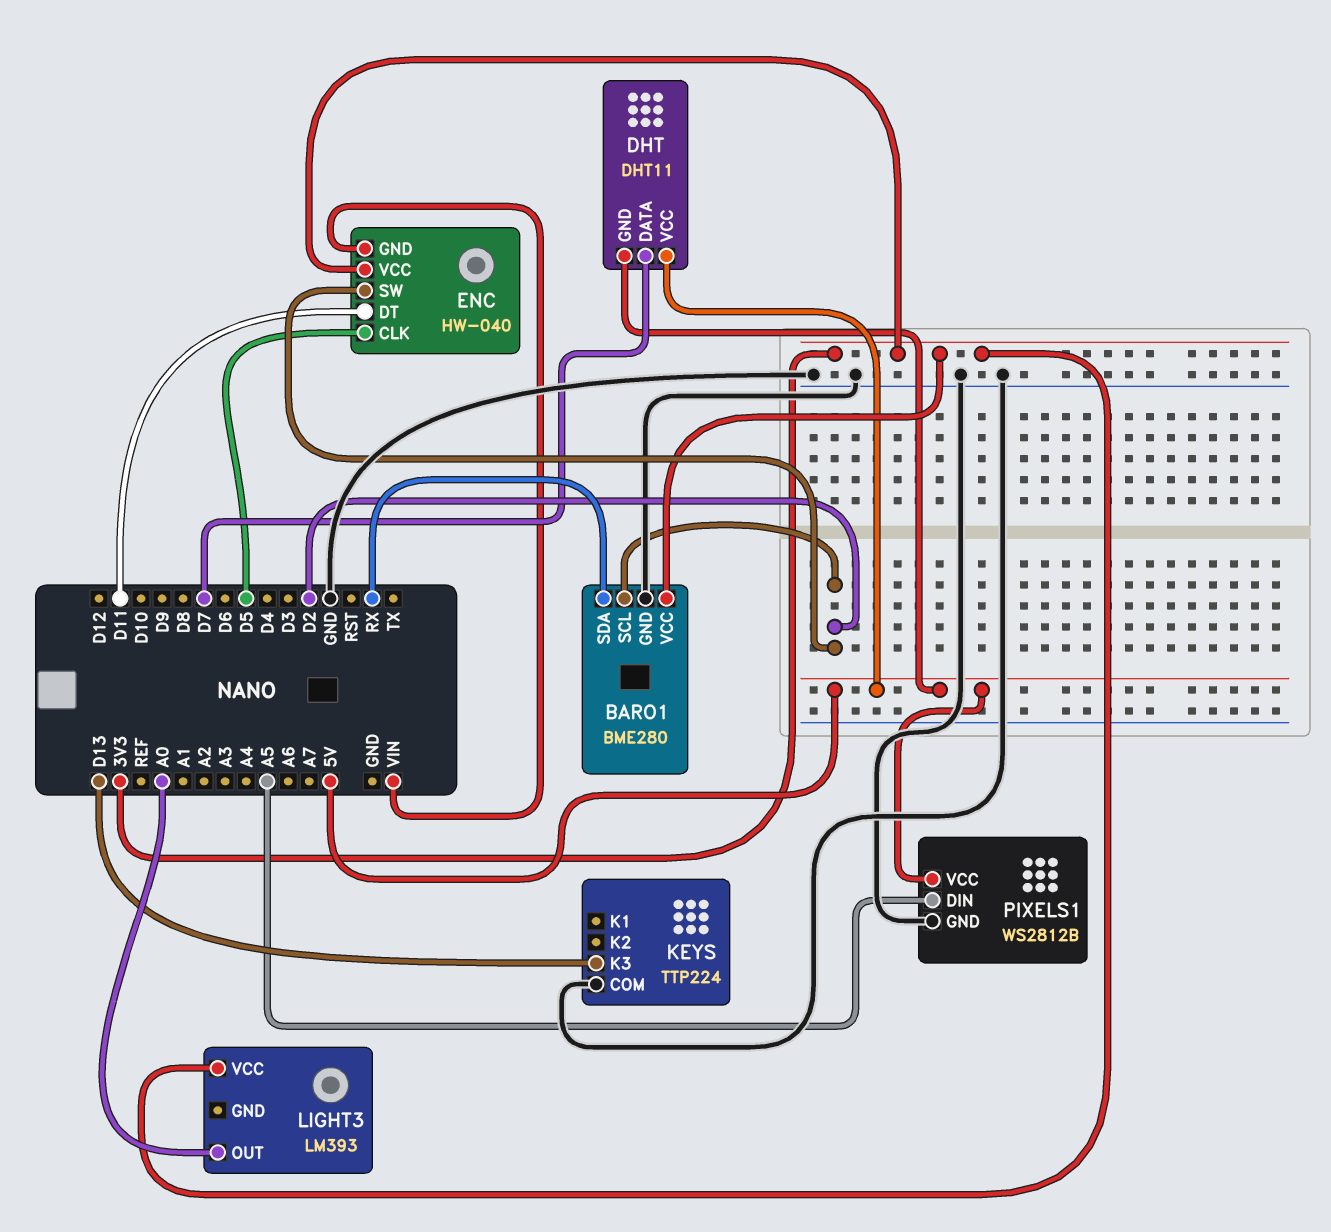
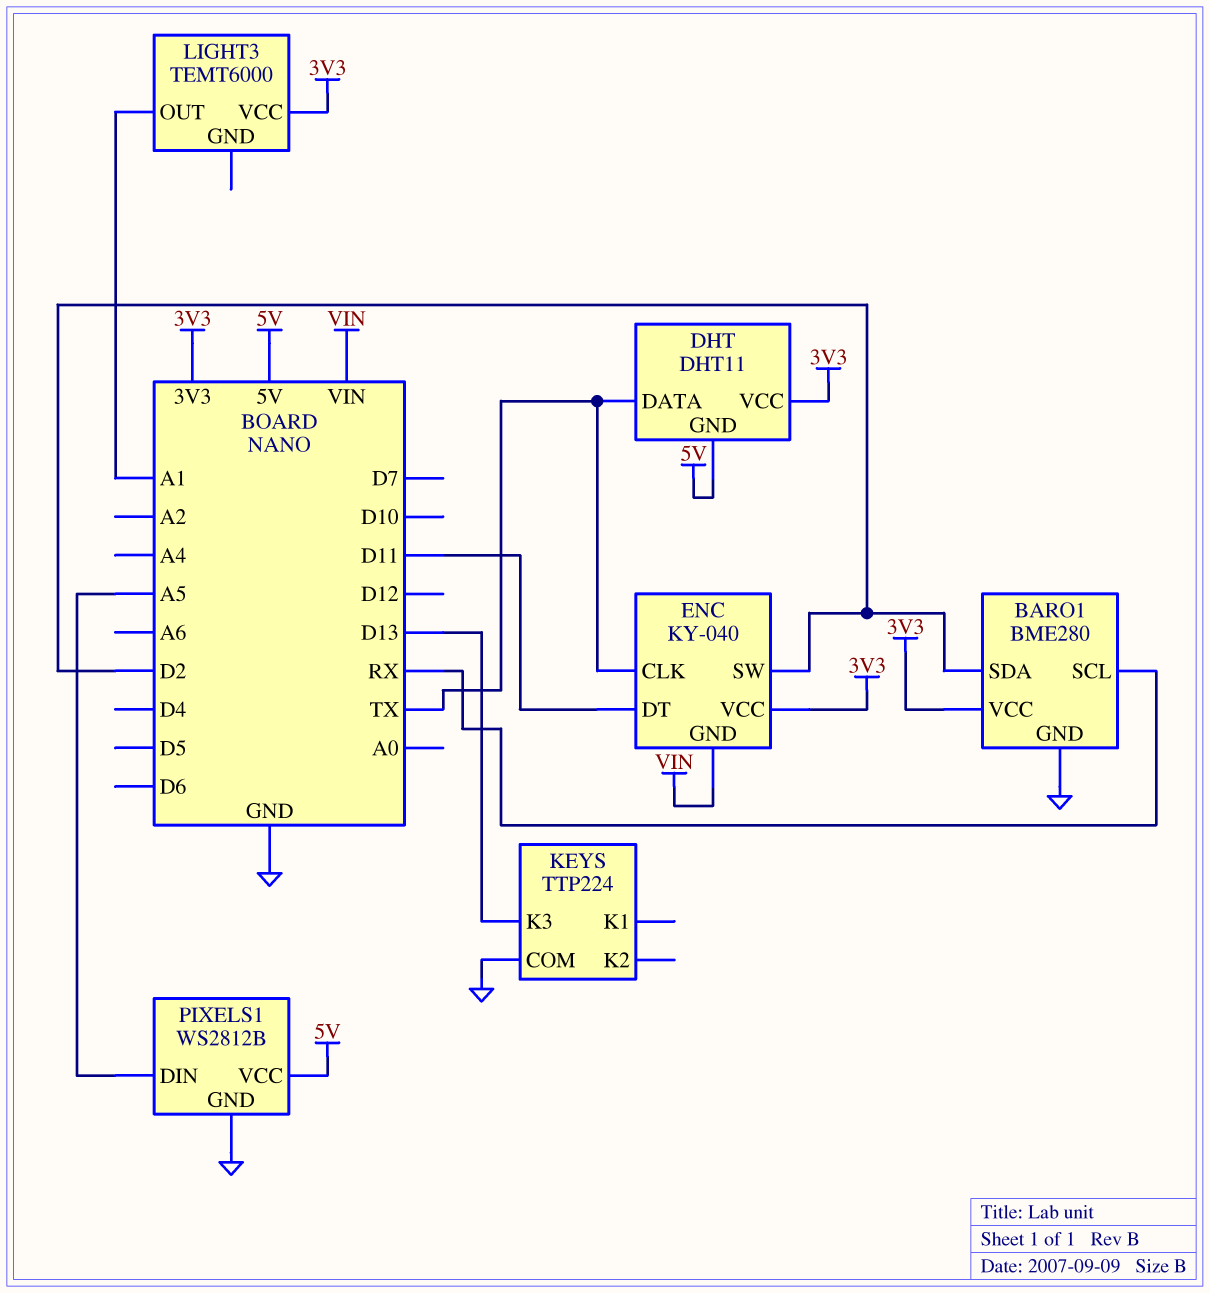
BARO1 pin SCL: D2 -> RX
BARO1 pin SDA: RX -> D2
DHT pin DATA: D7 -> TX
DHT pin VCC: 5V -> 3V3
ENC: HW-040 -> KY-040
ENC pin CLK: D5 -> TX
LIGHT3: LM393 -> TEMT6000
LIGHT3 pin OUT: A0 -> A1

